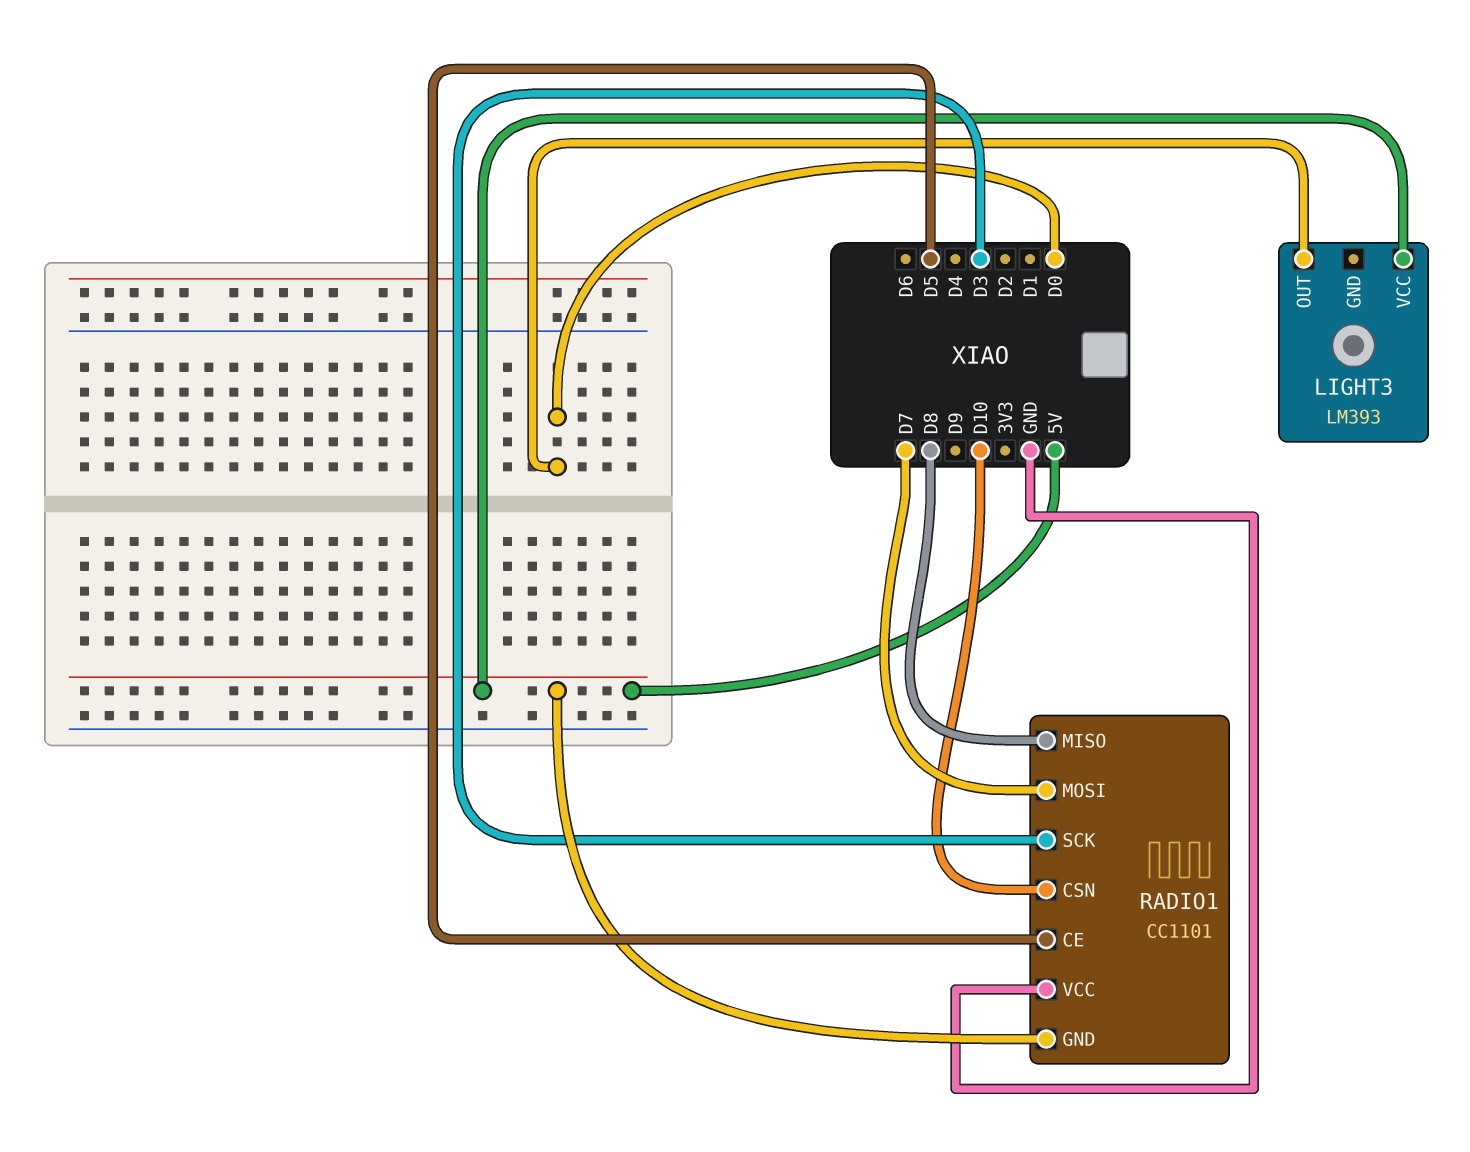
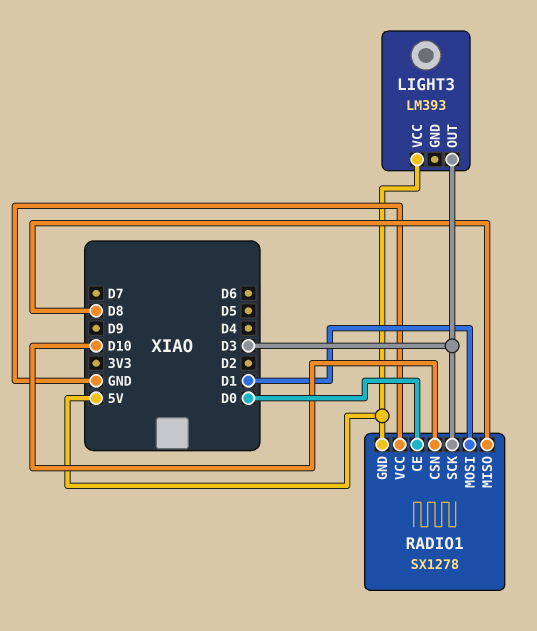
LIGHT3 pin OUT: D0 -> D3
RADIO1: CC1101 -> SX1278
RADIO1 pin CE: D5 -> D0
RADIO1 pin MOSI: D7 -> D1

